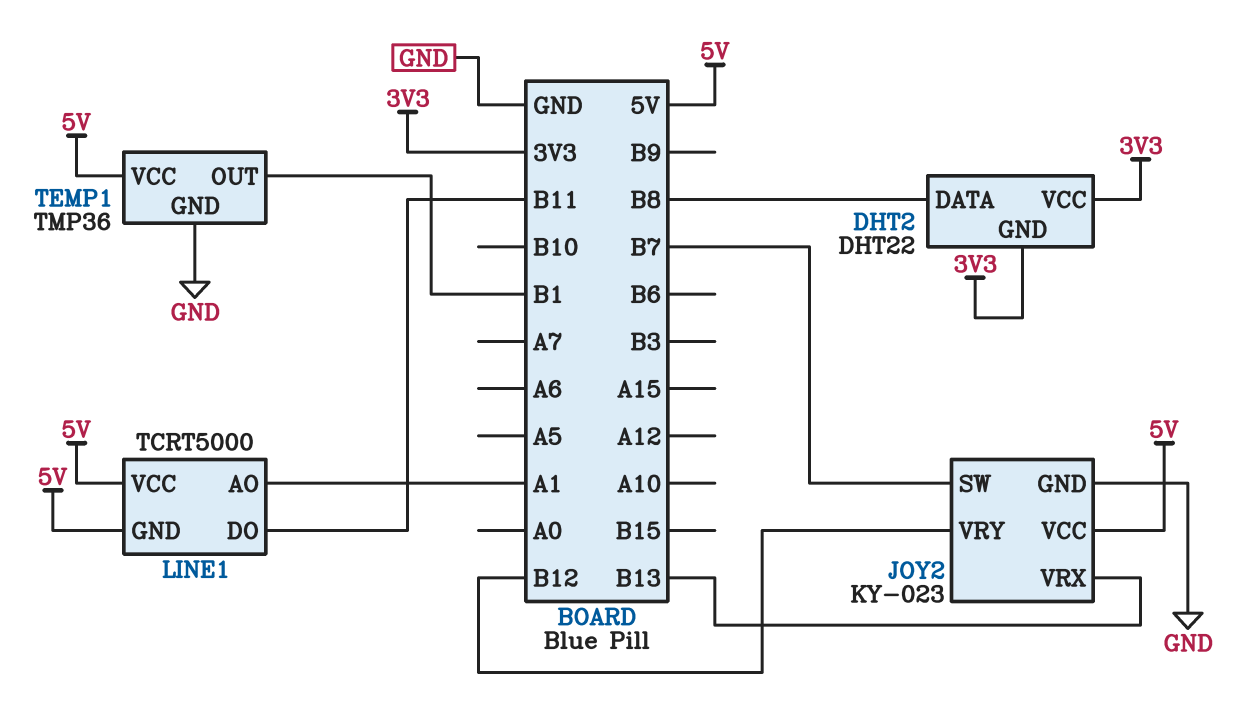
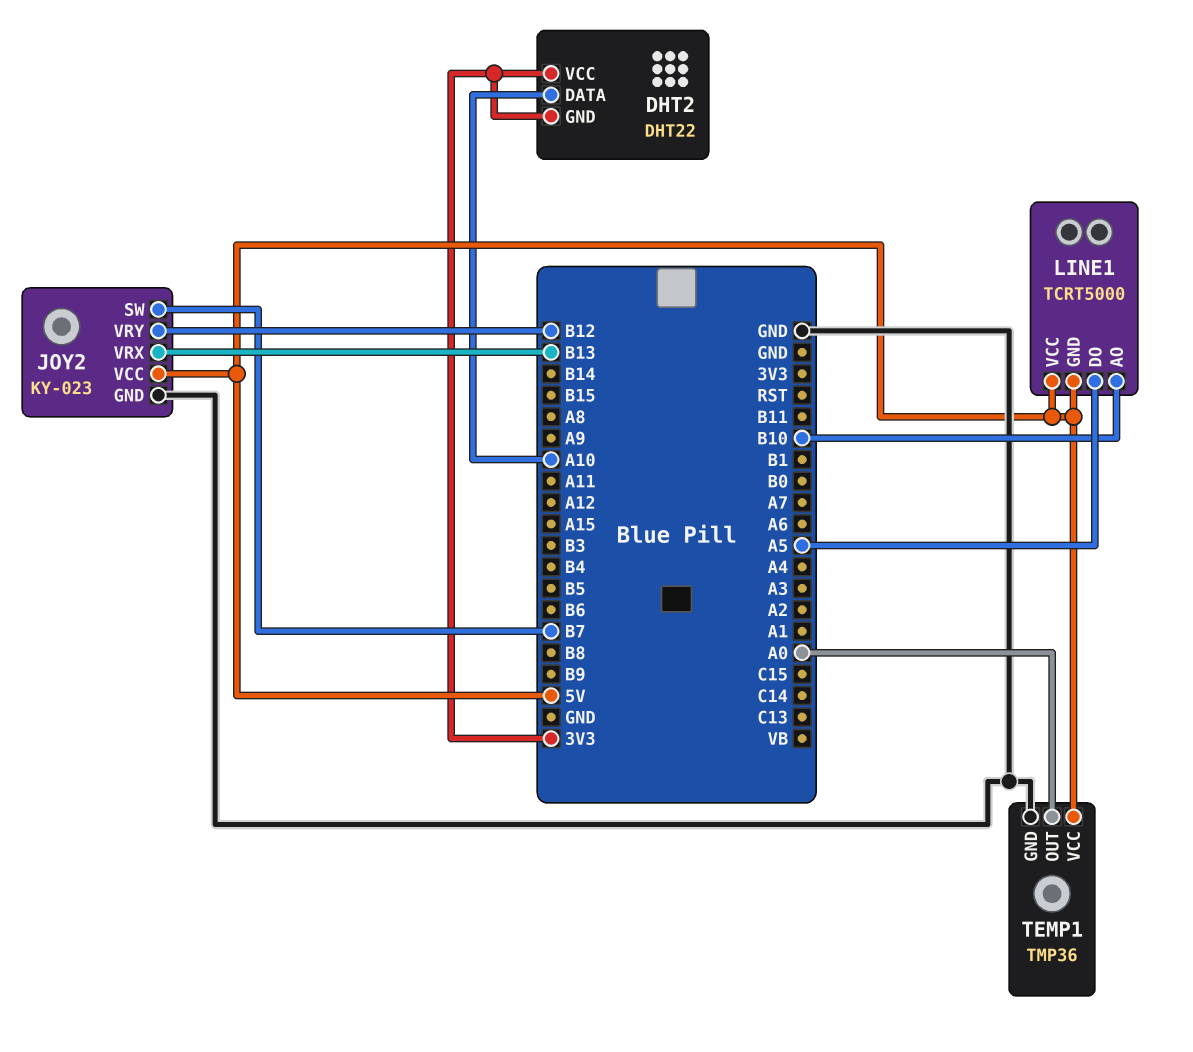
DHT2 pin DATA: B8 -> A10
LINE1 pin AO: A1 -> B10
LINE1 pin DO: B11 -> A5
TEMP1 pin OUT: B1 -> A0

